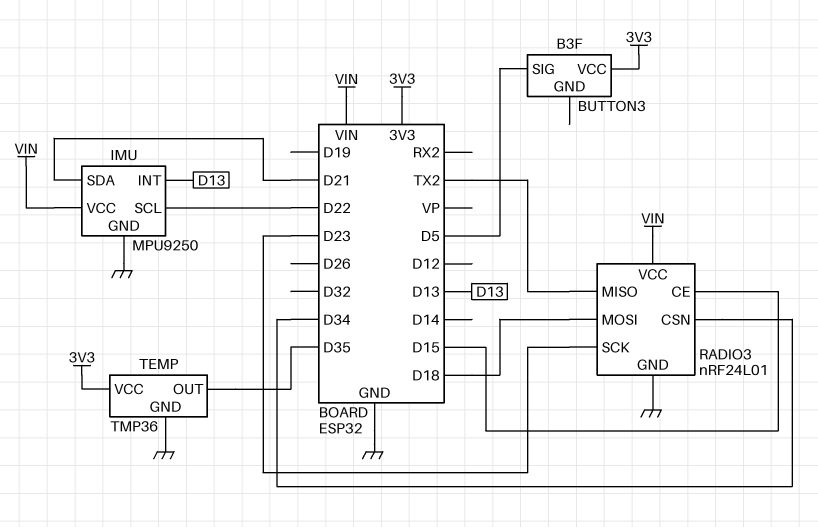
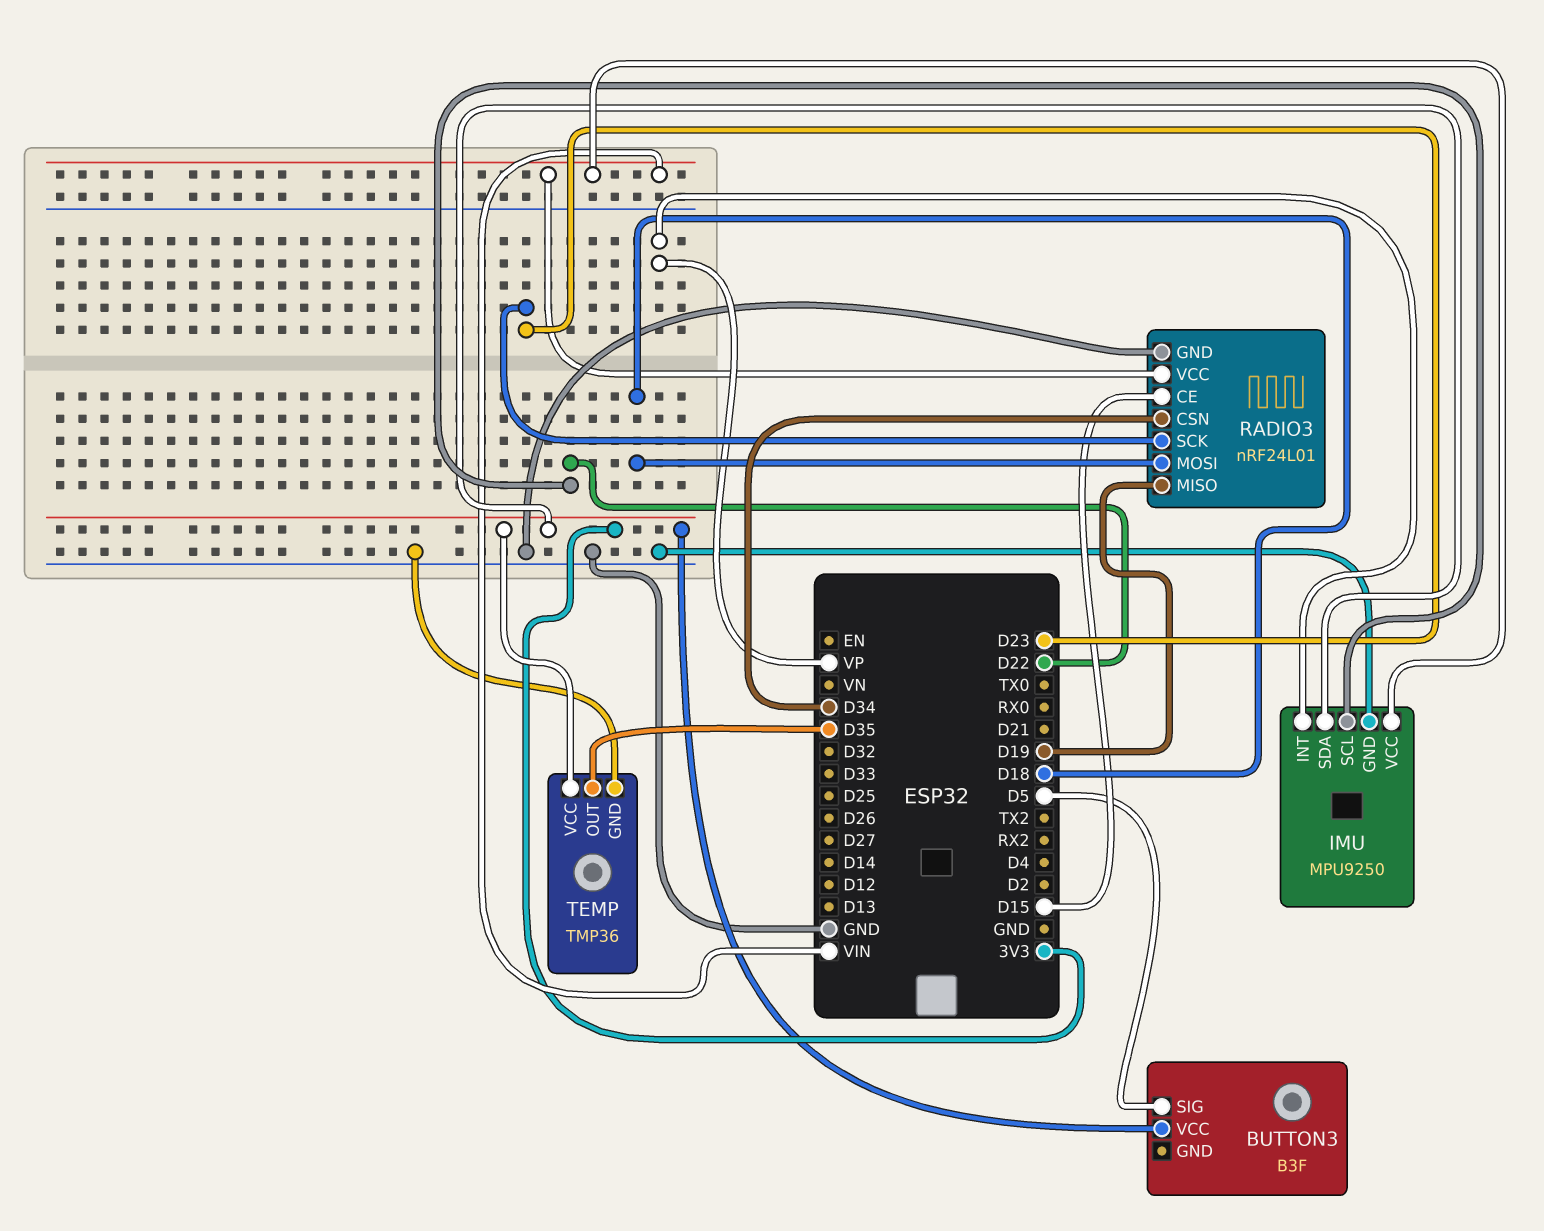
IMU pin INT: D13 -> VP
IMU pin SDA: D21 -> 3V3
RADIO3 pin MISO: TX2 -> D19

